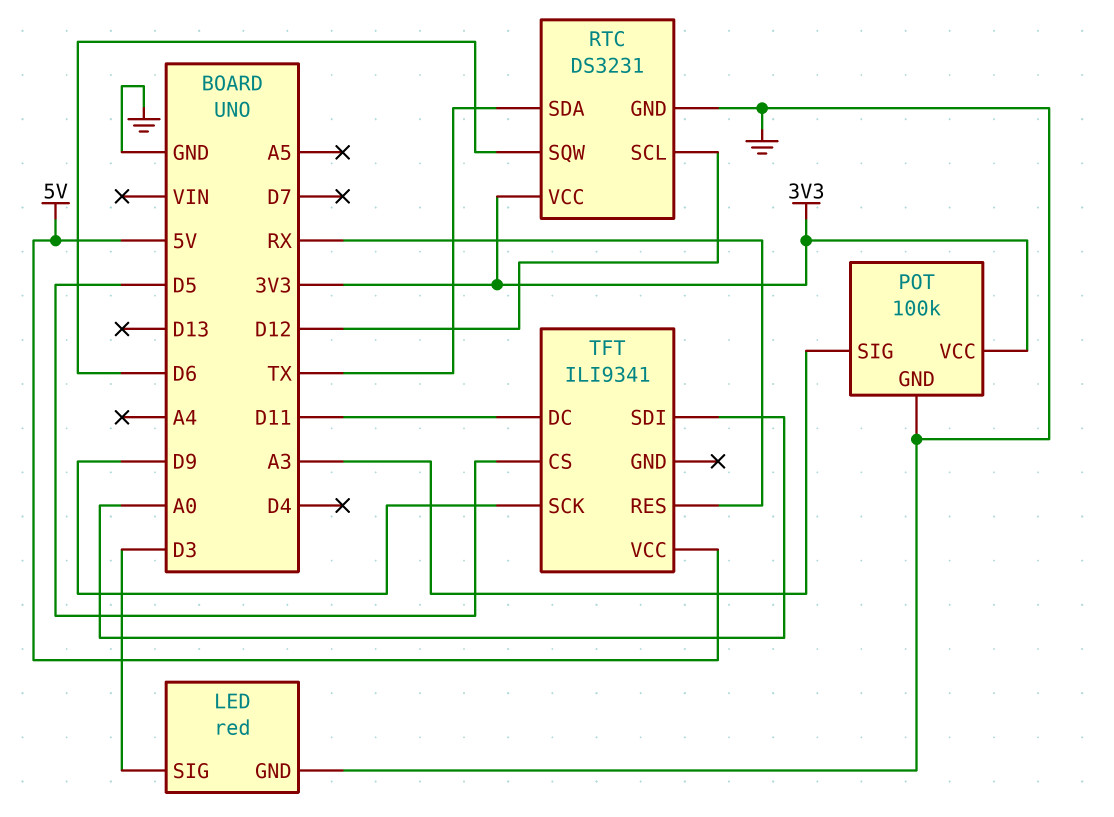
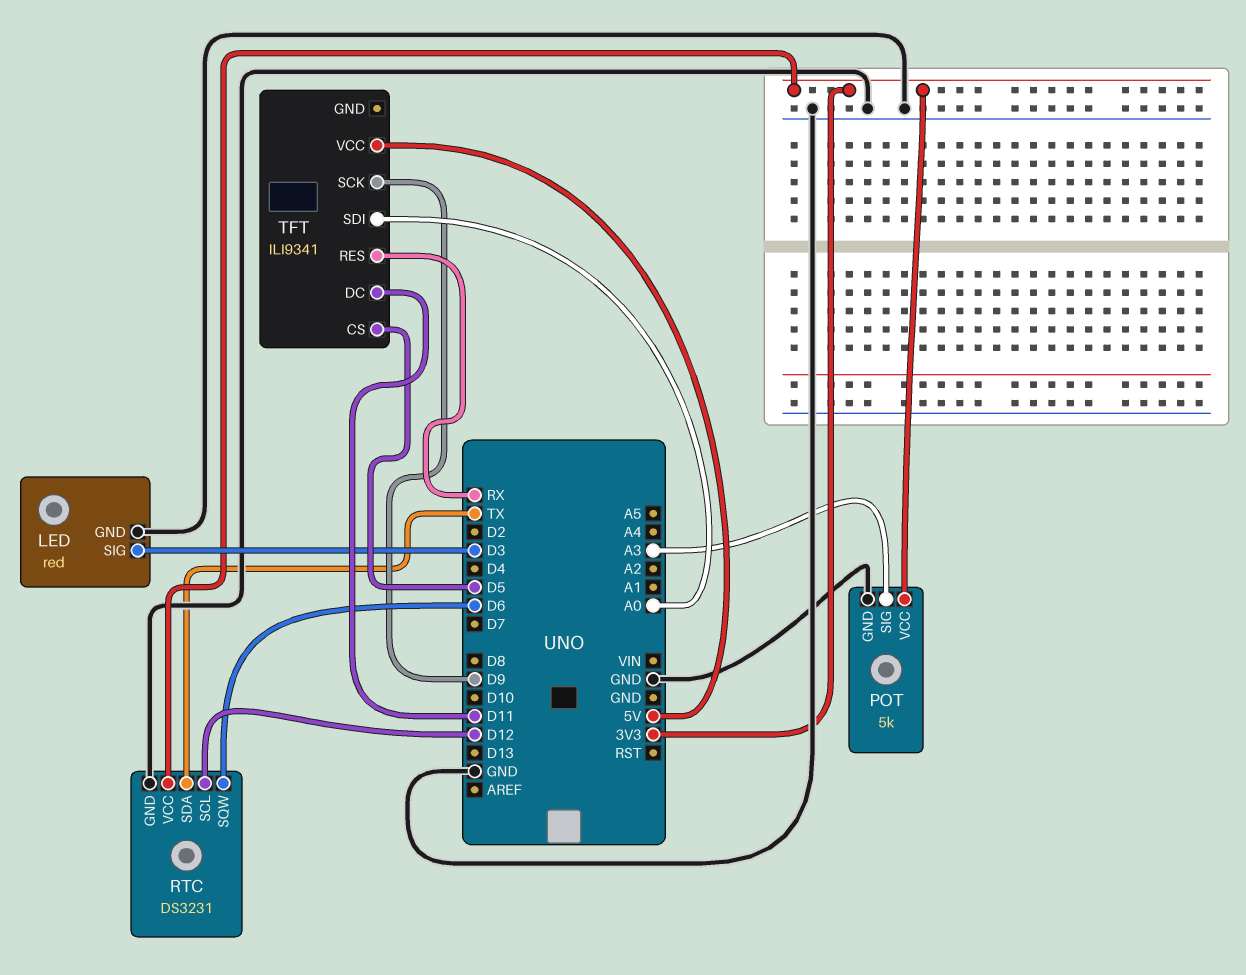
POT: 100k -> 5k

